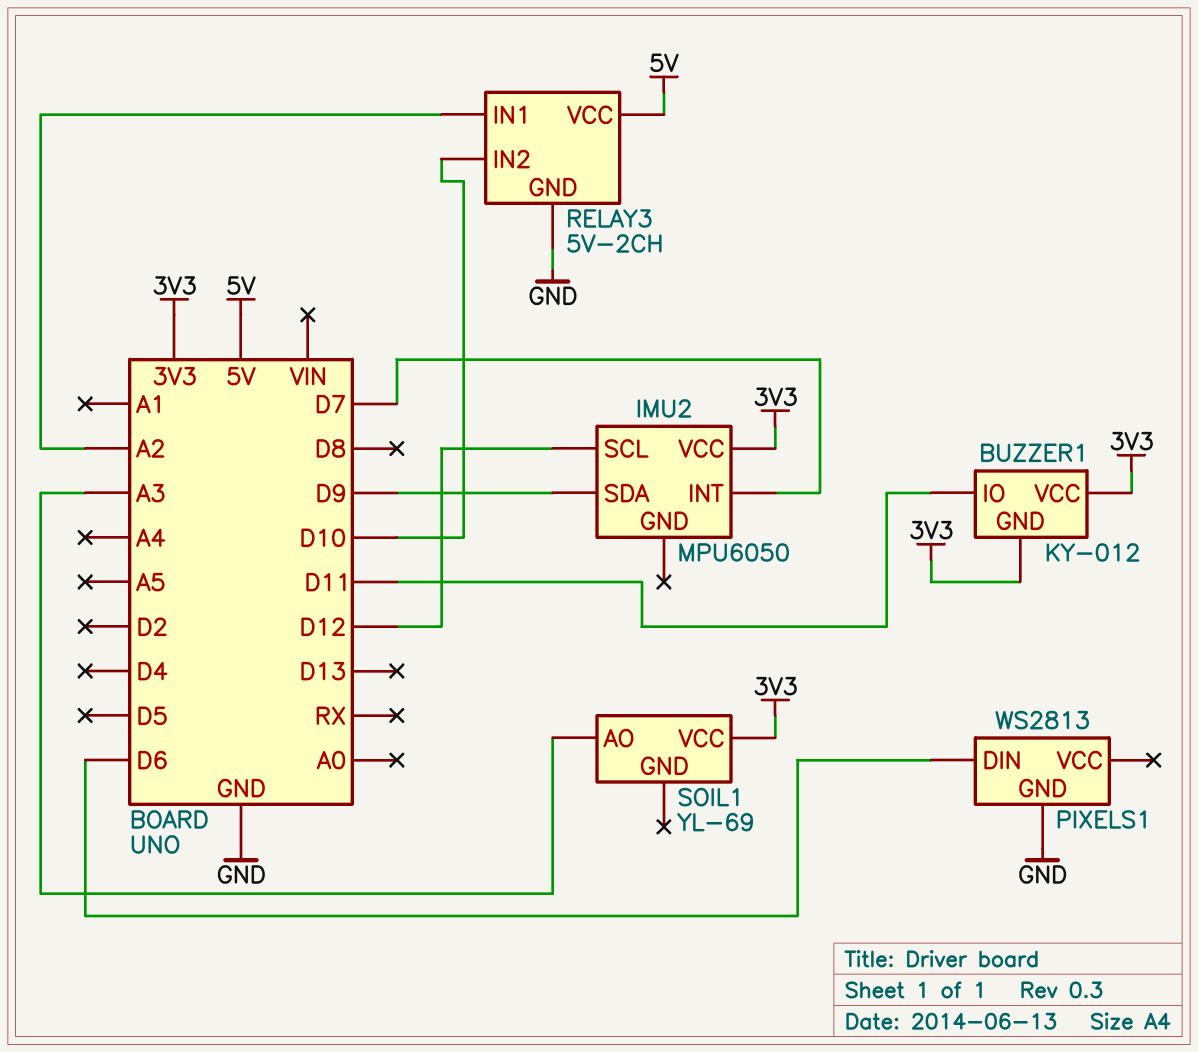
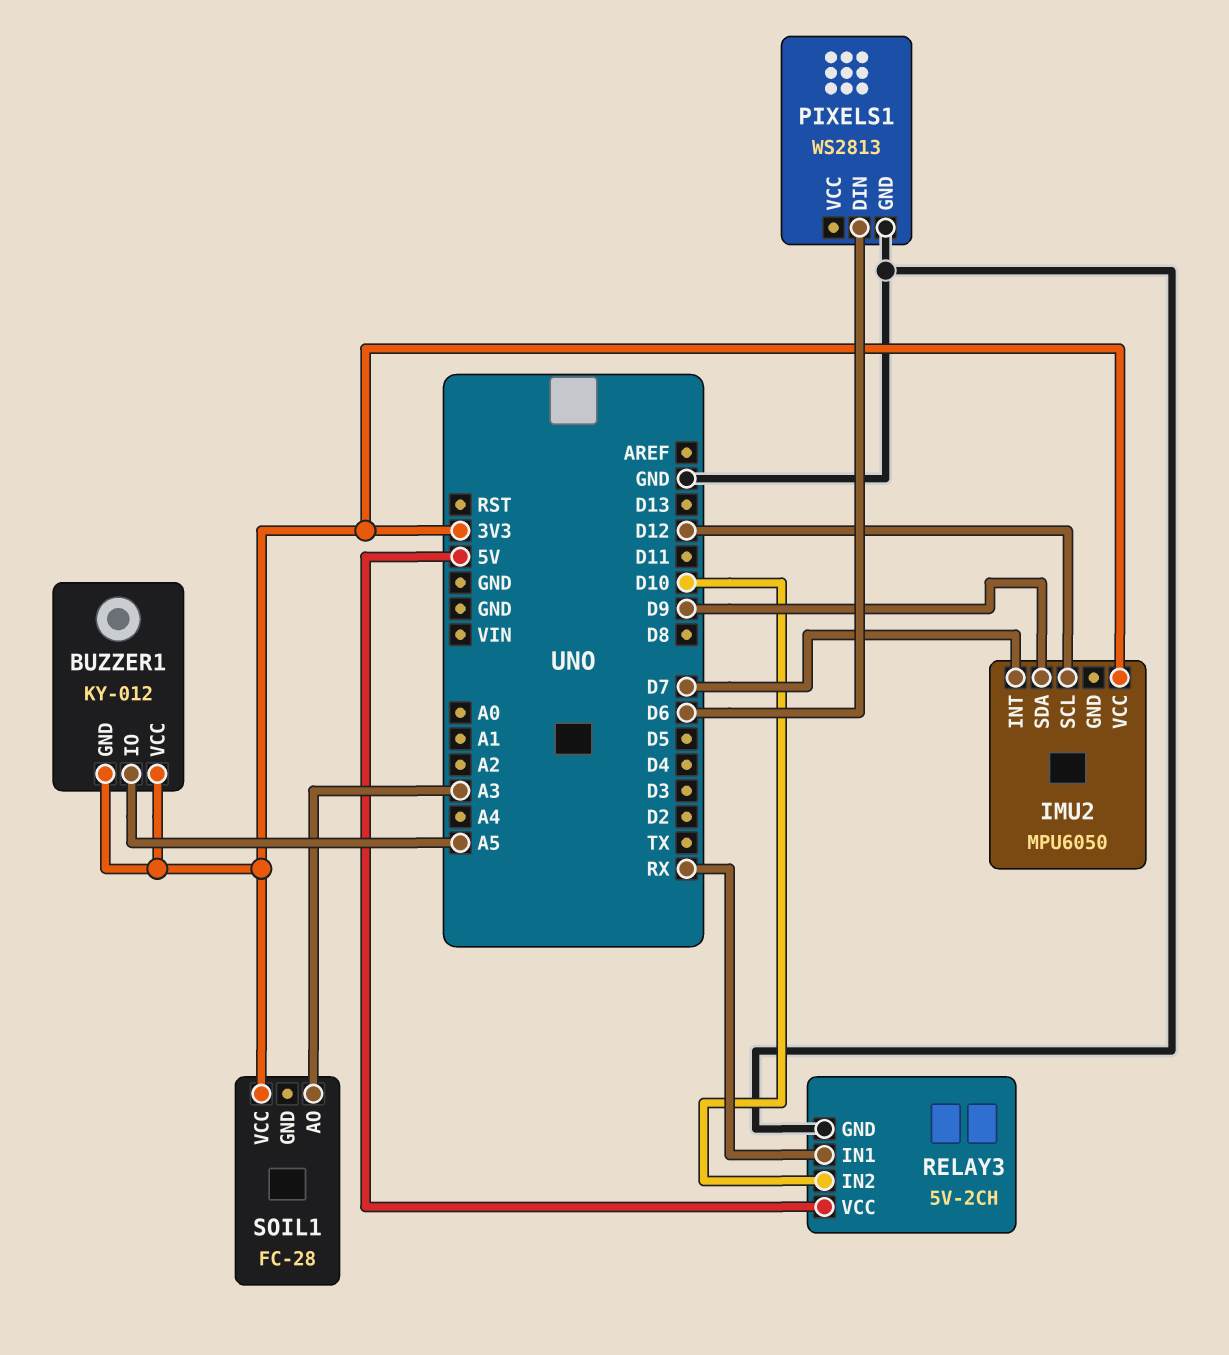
BUZZER1 pin IO: D11 -> A5
RELAY3 pin IN1: A2 -> RX
SOIL1: YL-69 -> FC-28

